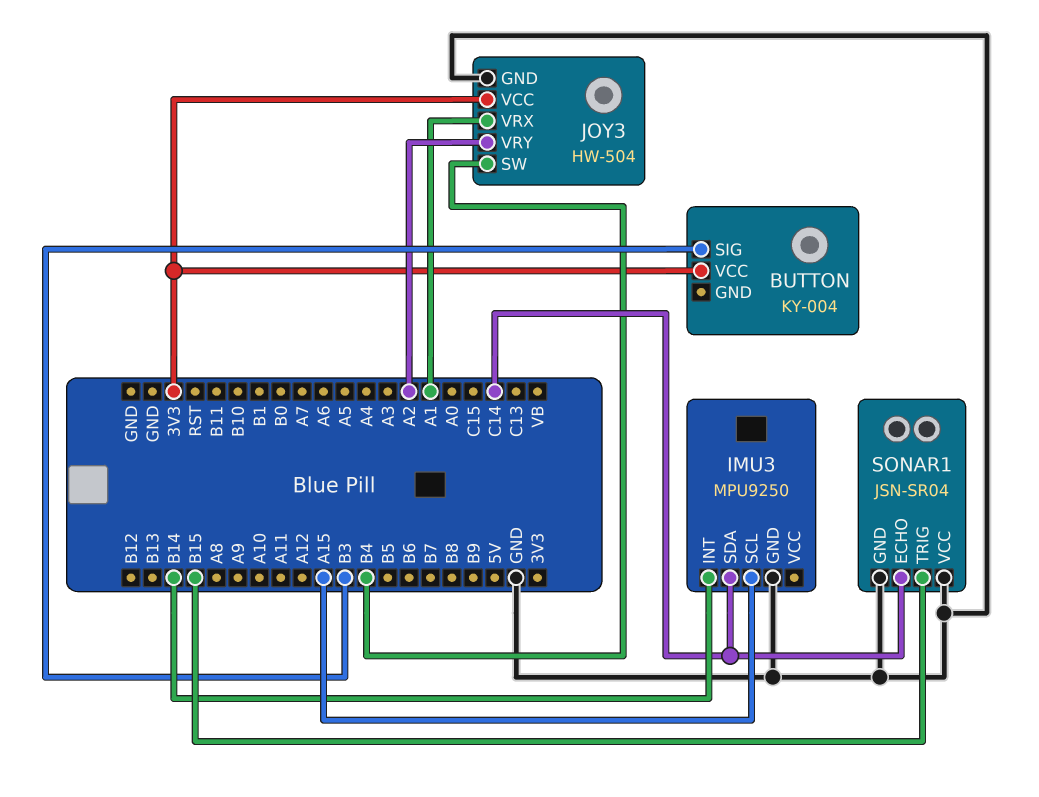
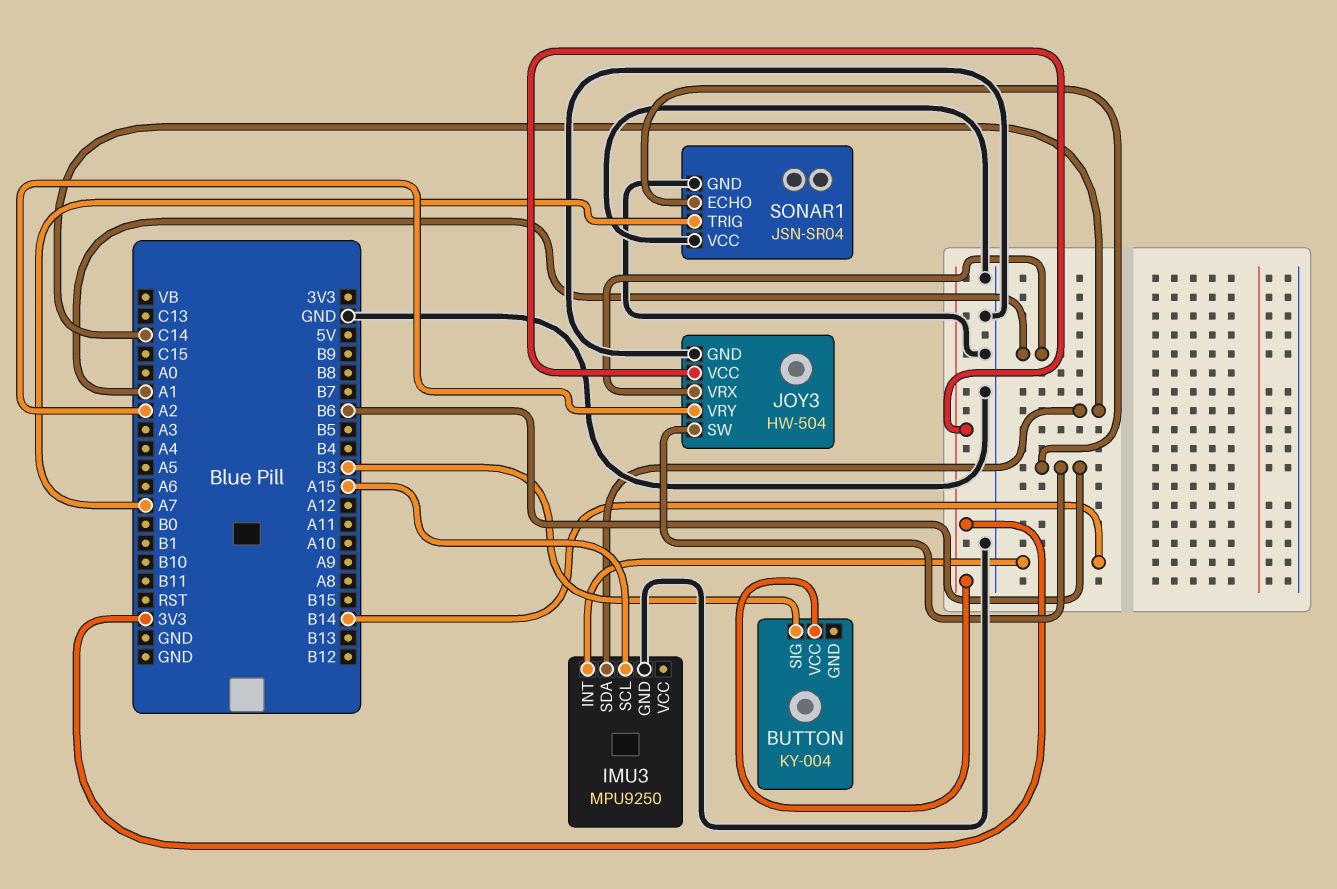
JOY3 pin SW: B4 -> B6
SONAR1 pin ECHO: C14 -> B6
SONAR1 pin TRIG: B15 -> A7

